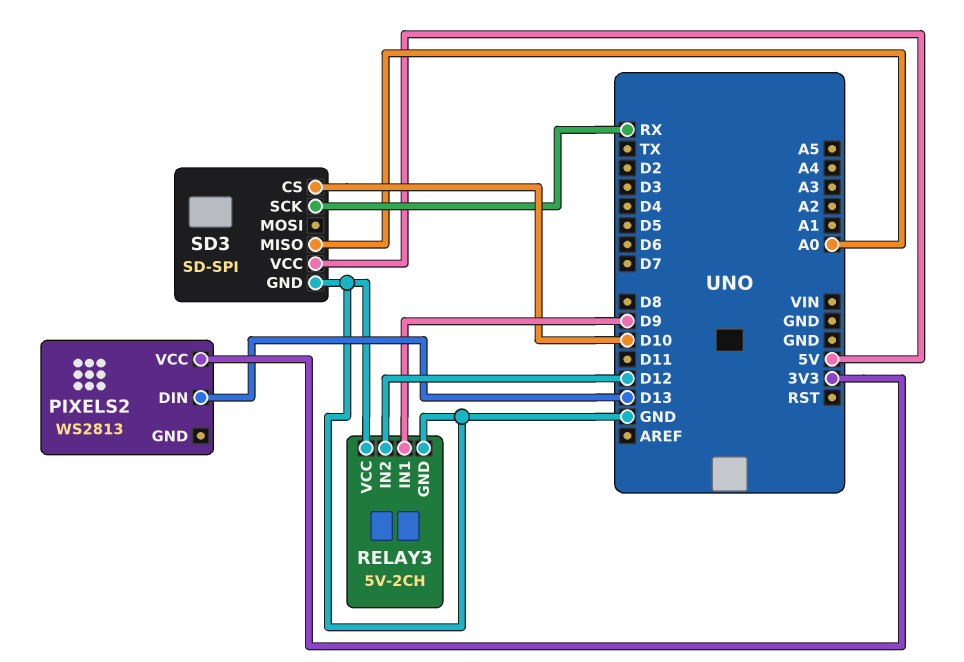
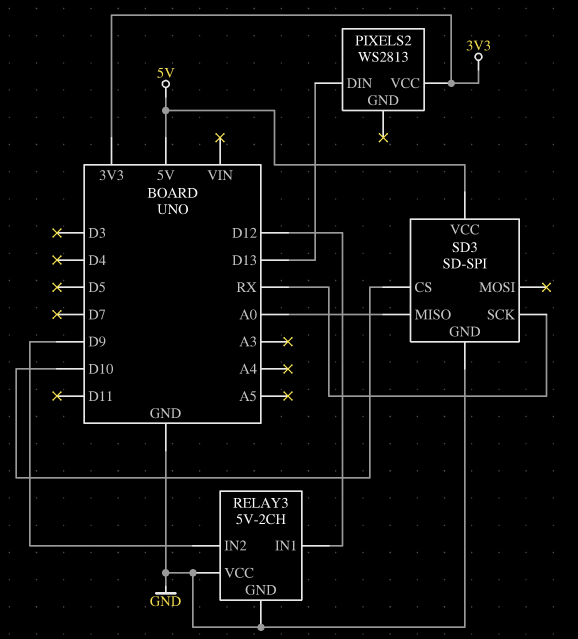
RELAY3 pin IN1: D9 -> D12
RELAY3 pin IN2: D12 -> D9

